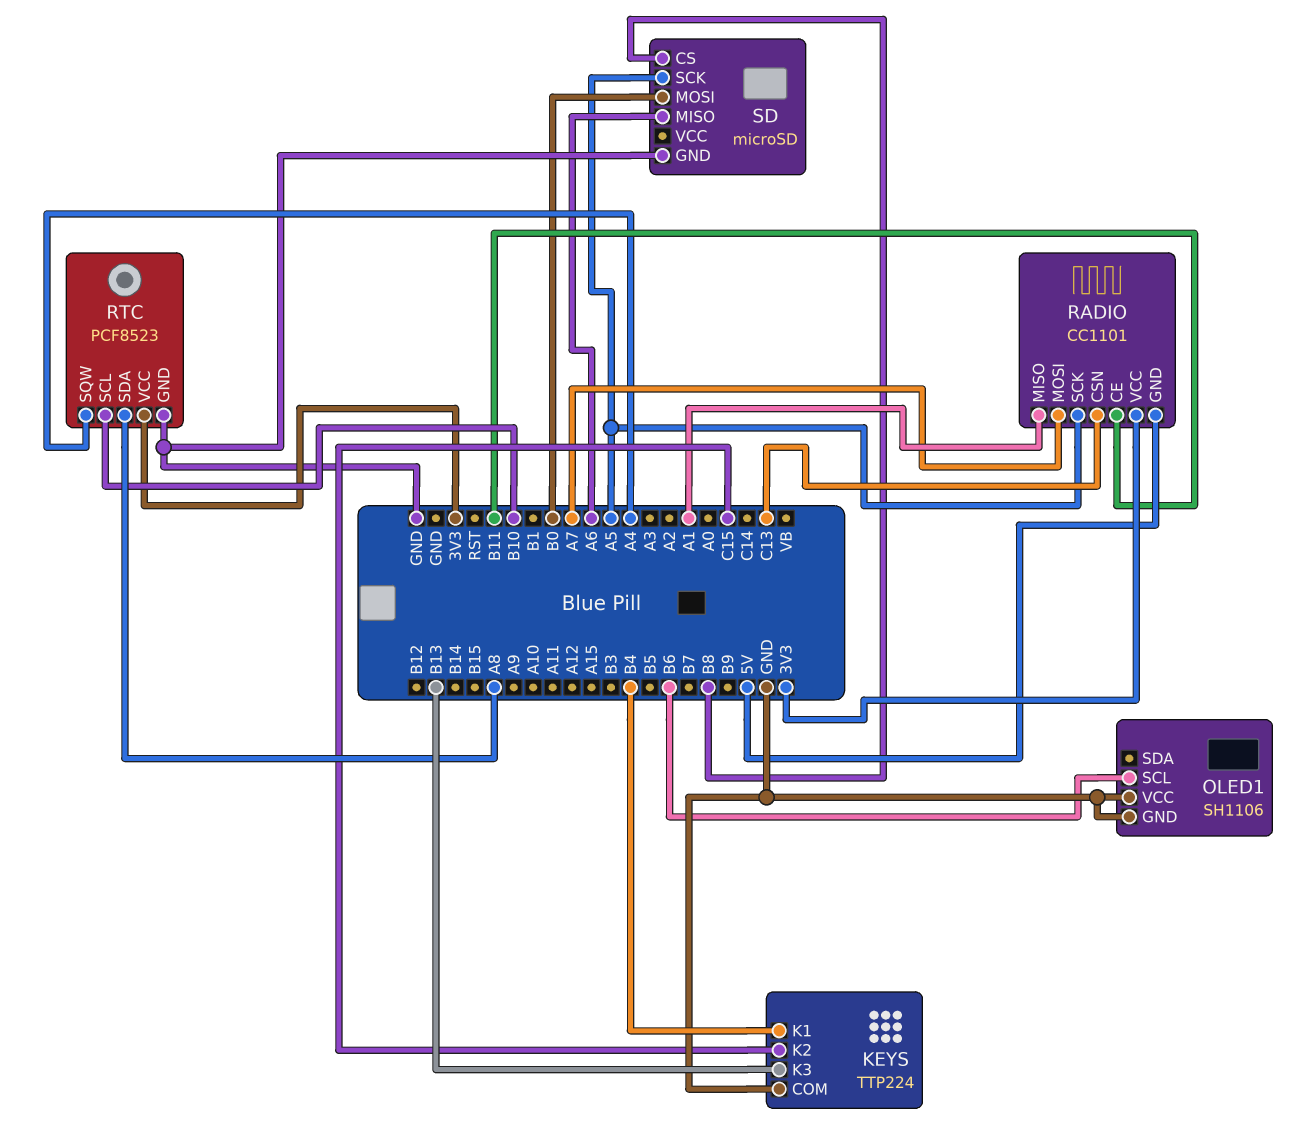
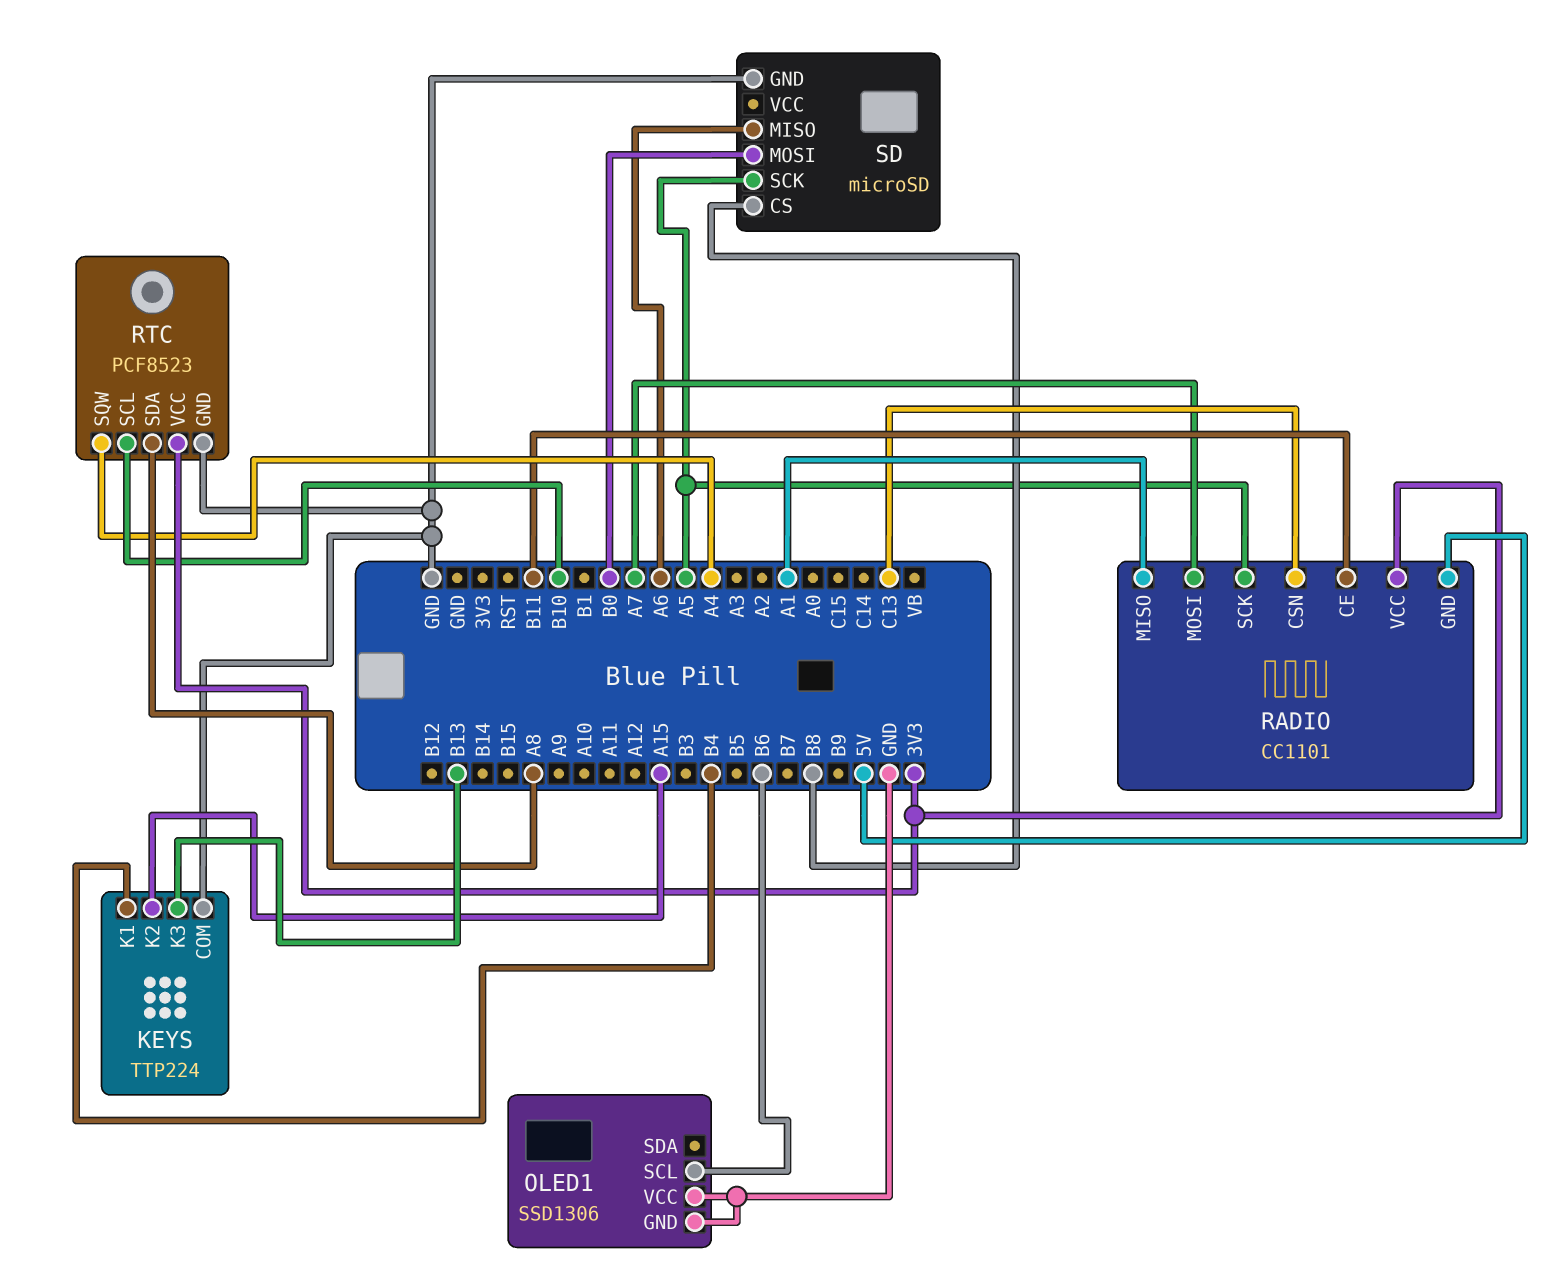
KEYS pin K2: C15 -> A15
OLED1: SH1106 -> SSD1306

